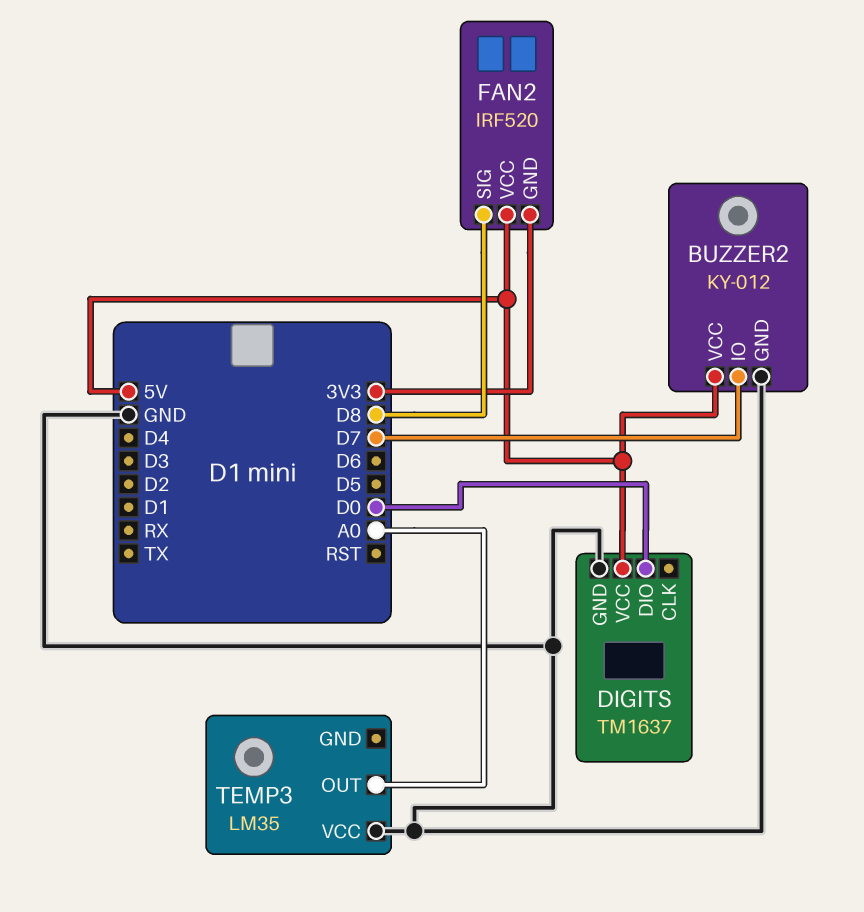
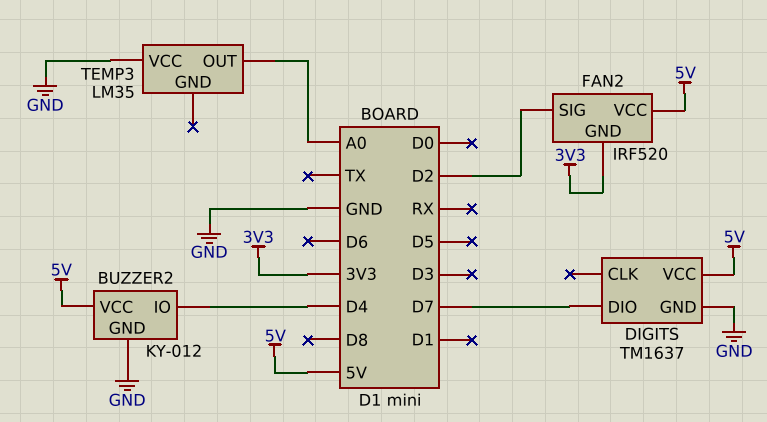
BUZZER2 pin IO: D7 -> D4
DIGITS pin DIO: D0 -> D7
FAN2 pin SIG: D8 -> D2

